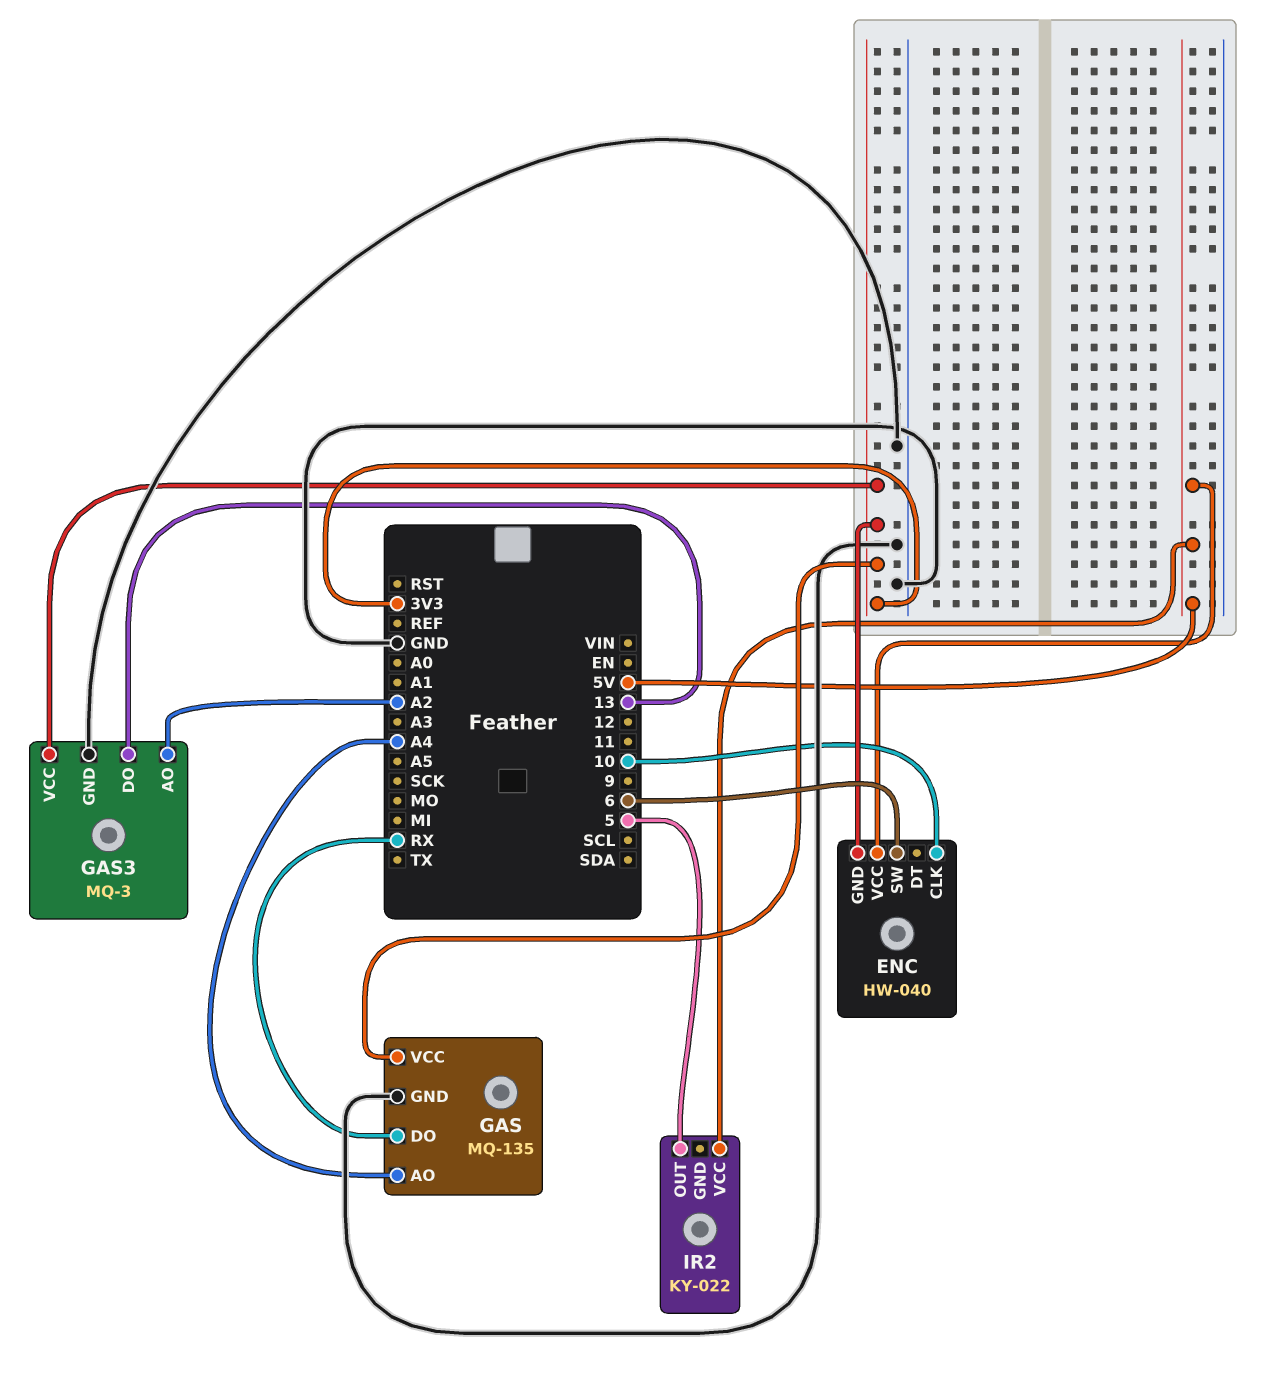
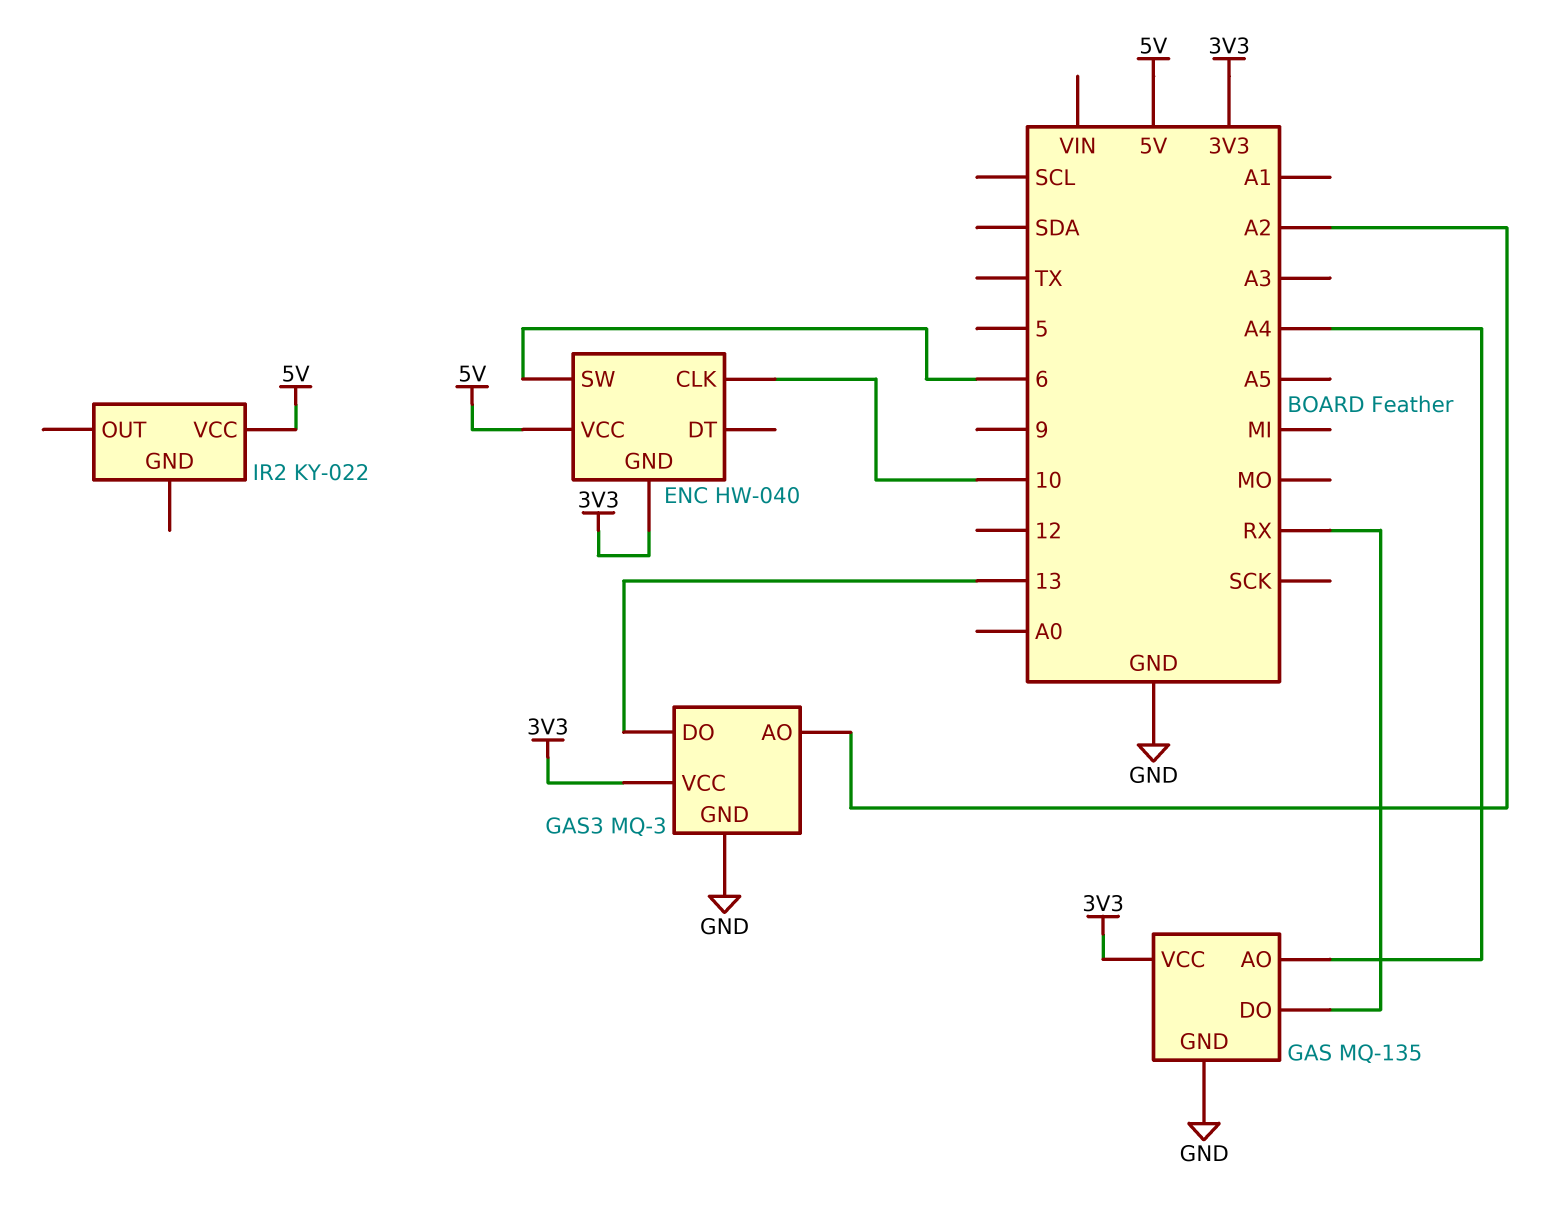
IR2 pin OUT: 5 -> none

